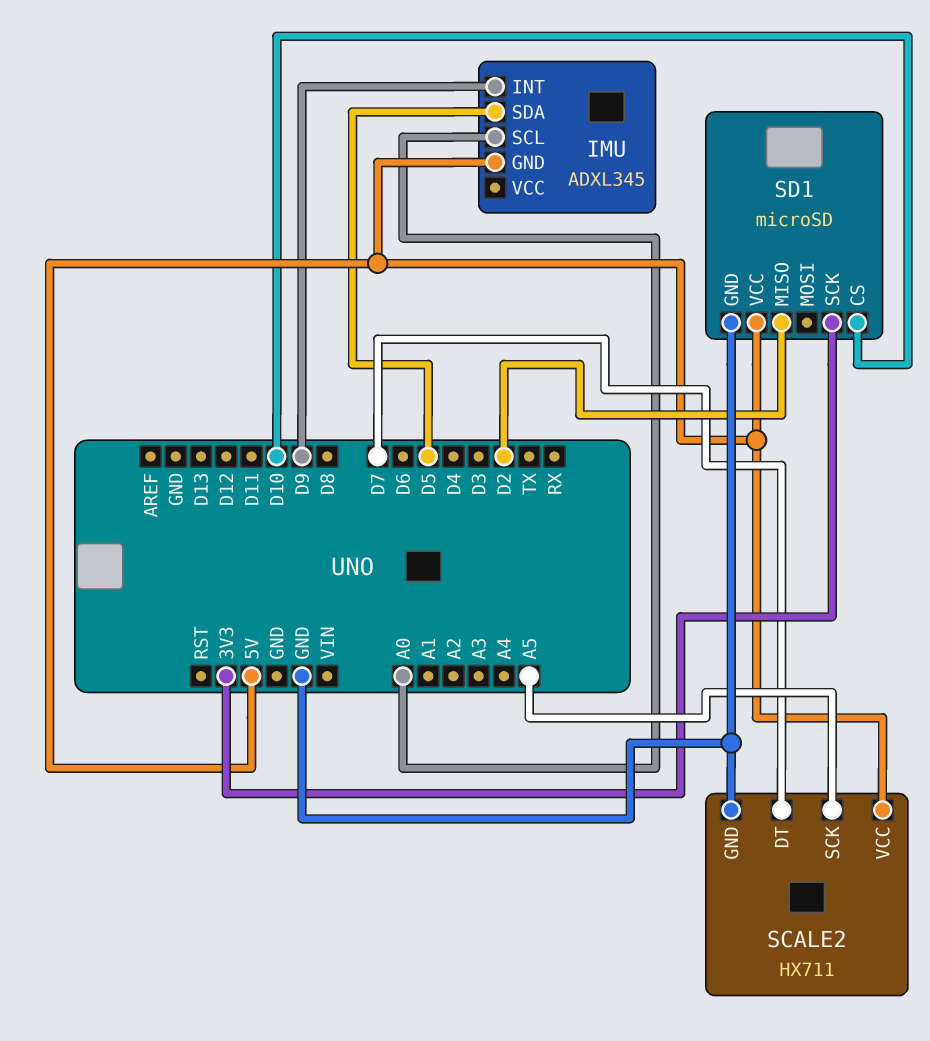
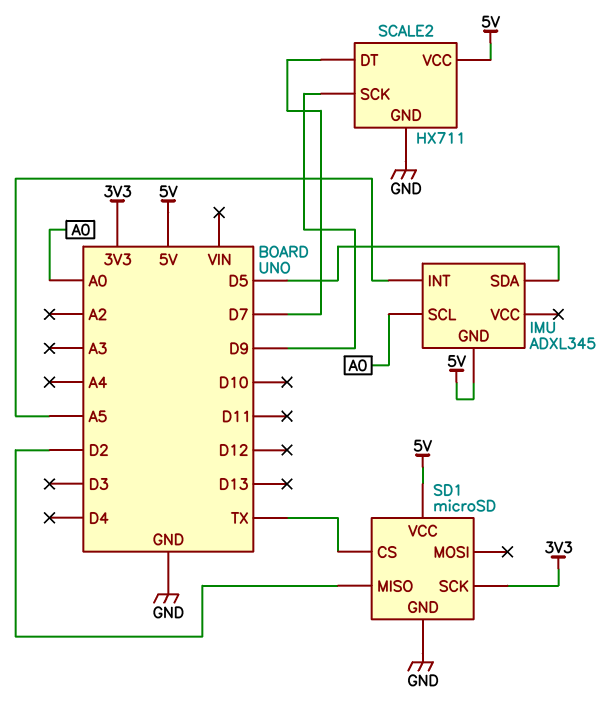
IMU pin INT: D9 -> A5
SCALE2 pin SCK: A5 -> D9
SD1 pin CS: D10 -> TX

